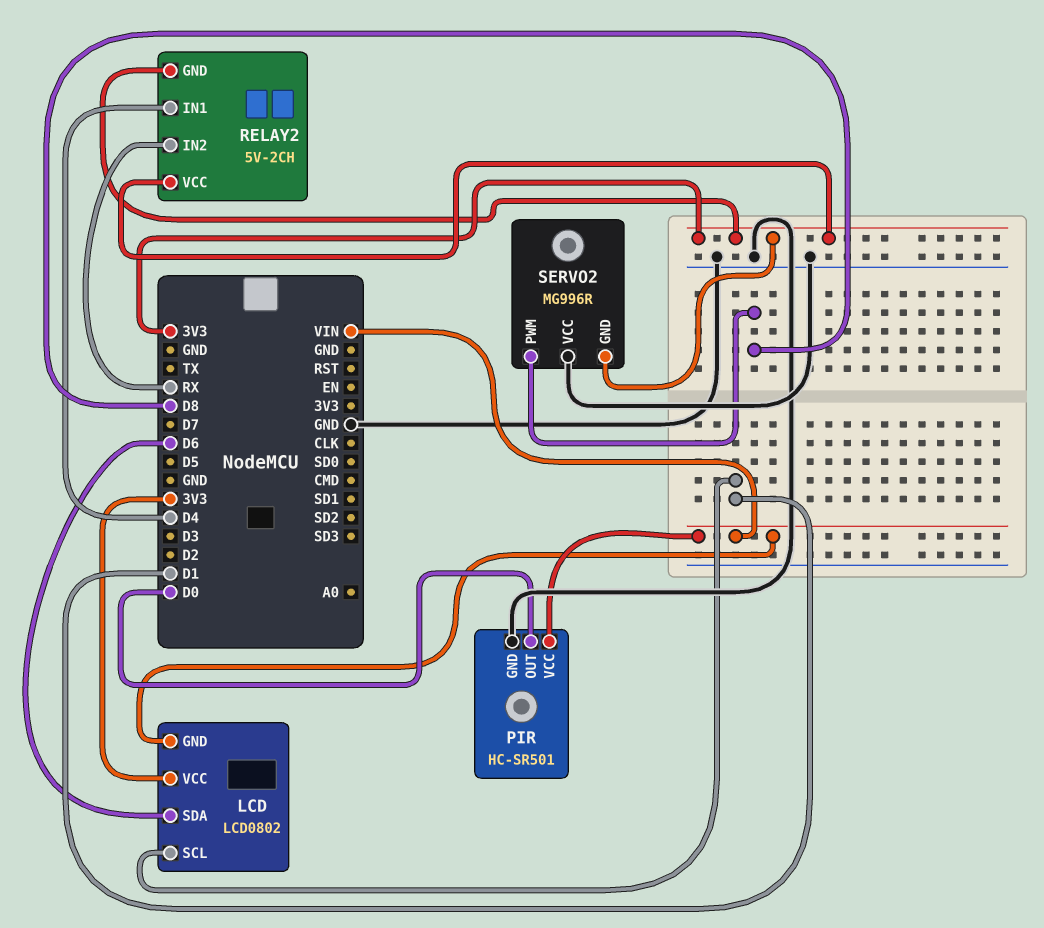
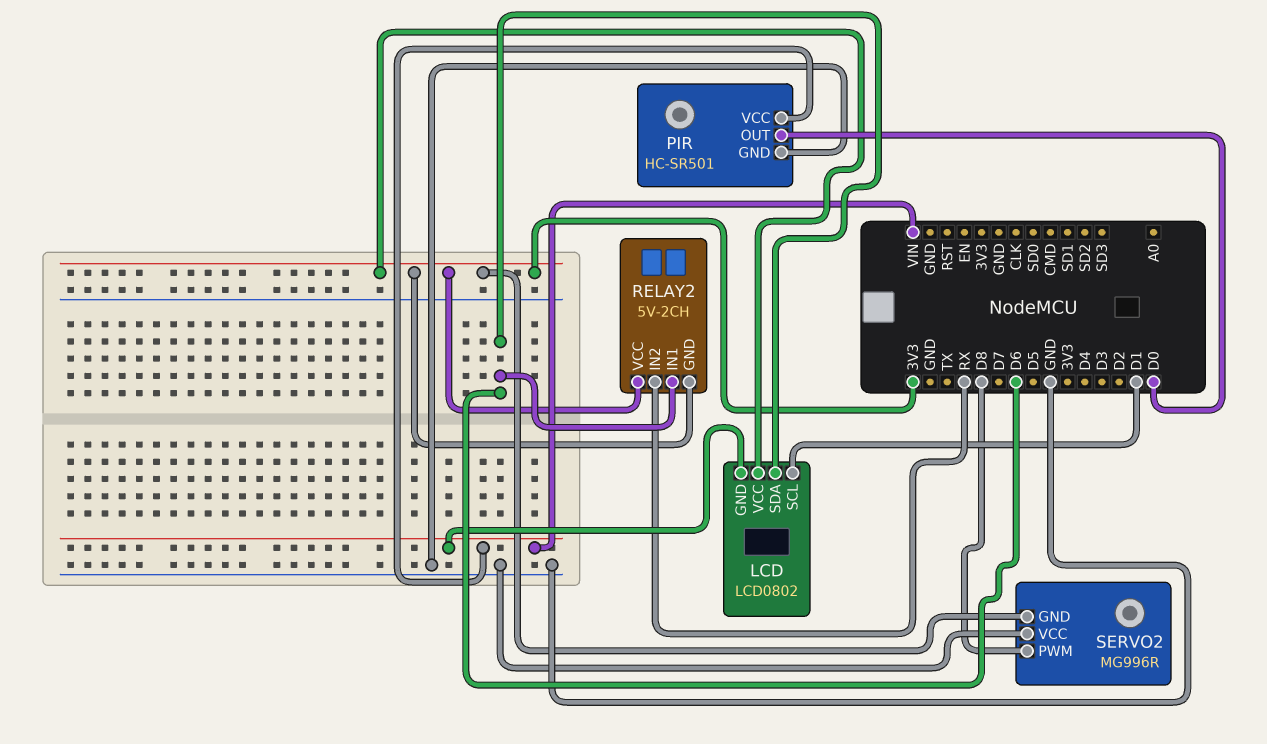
RELAY2 pin IN1: D4 -> D6

